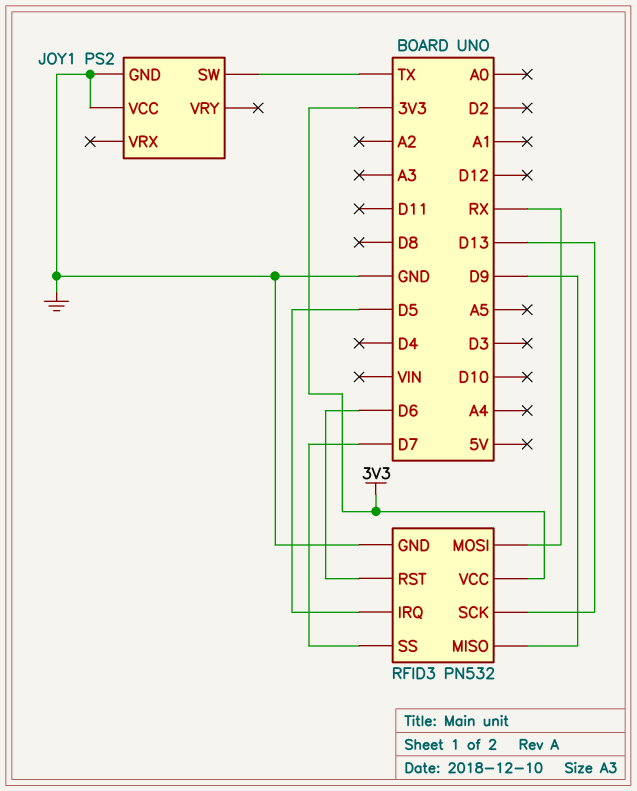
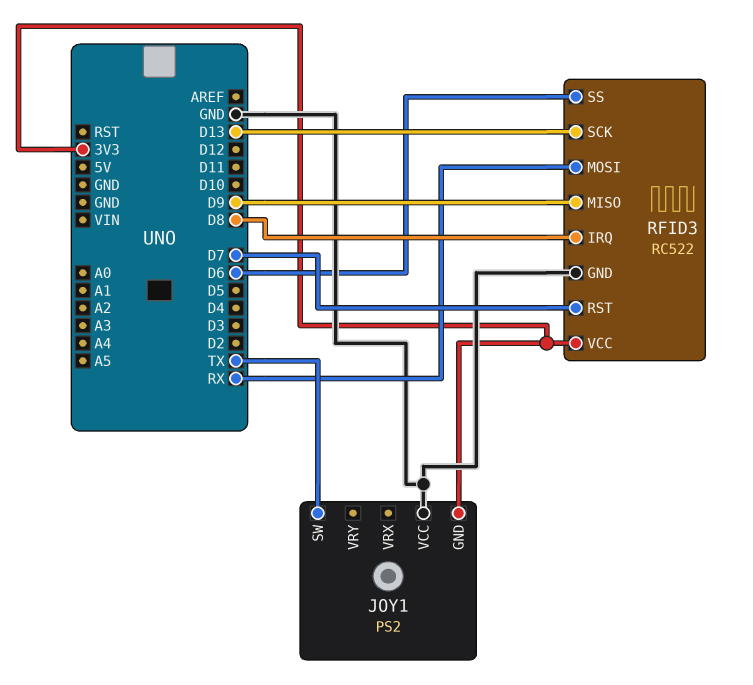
JOY1 pin GND: GND -> 3V3
RFID3: PN532 -> RC522
RFID3 pin IRQ: D5 -> D8
RFID3 pin RST: D6 -> D7
RFID3 pin SS: D7 -> D6

